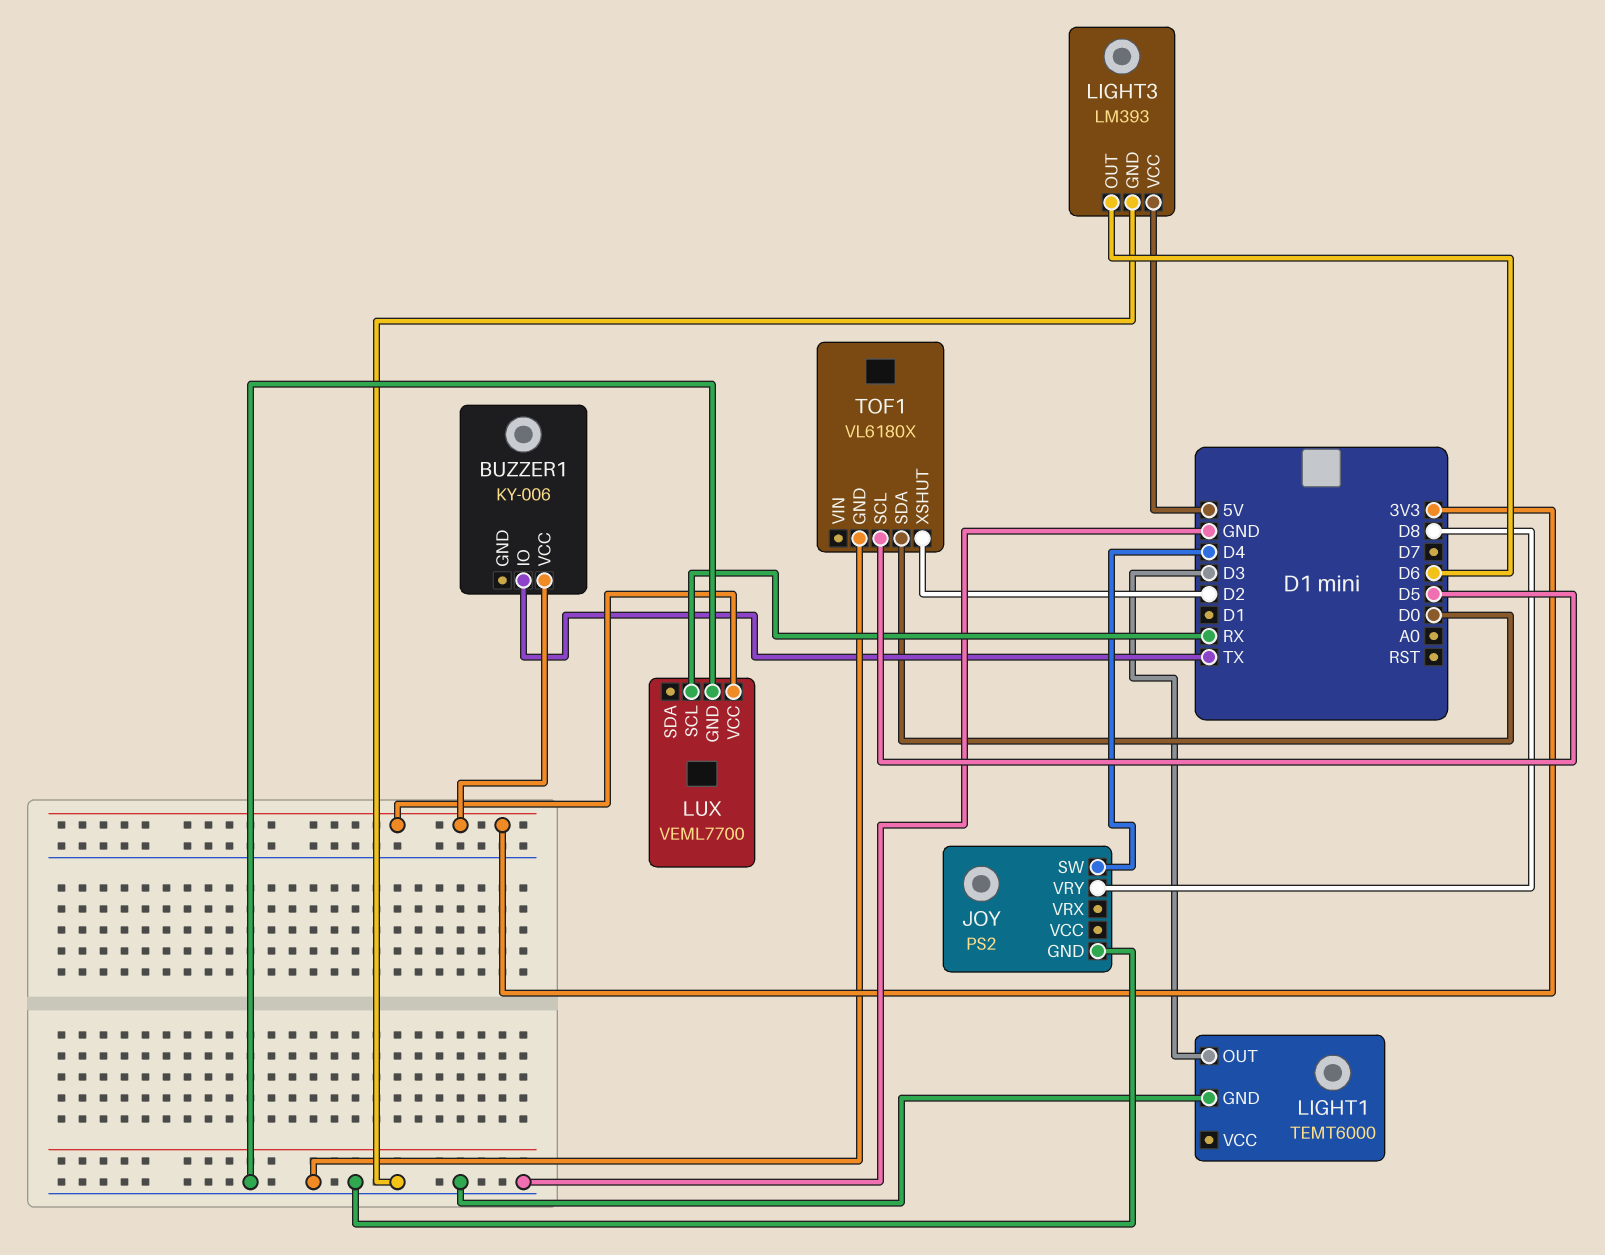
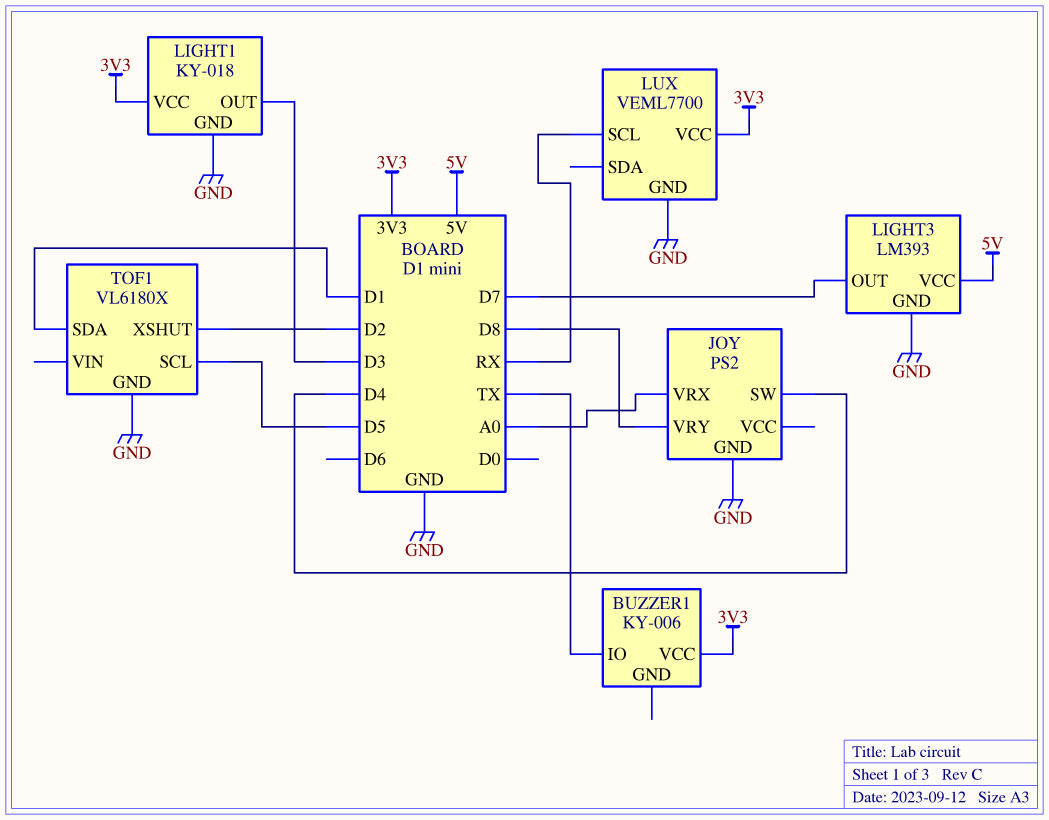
JOY pin VRX: none -> A0
LIGHT1: TEMT6000 -> KY-018
LIGHT1 pin VCC: none -> 3V3
LIGHT3 pin OUT: D6 -> D7
TOF1 pin SDA: D0 -> D1

